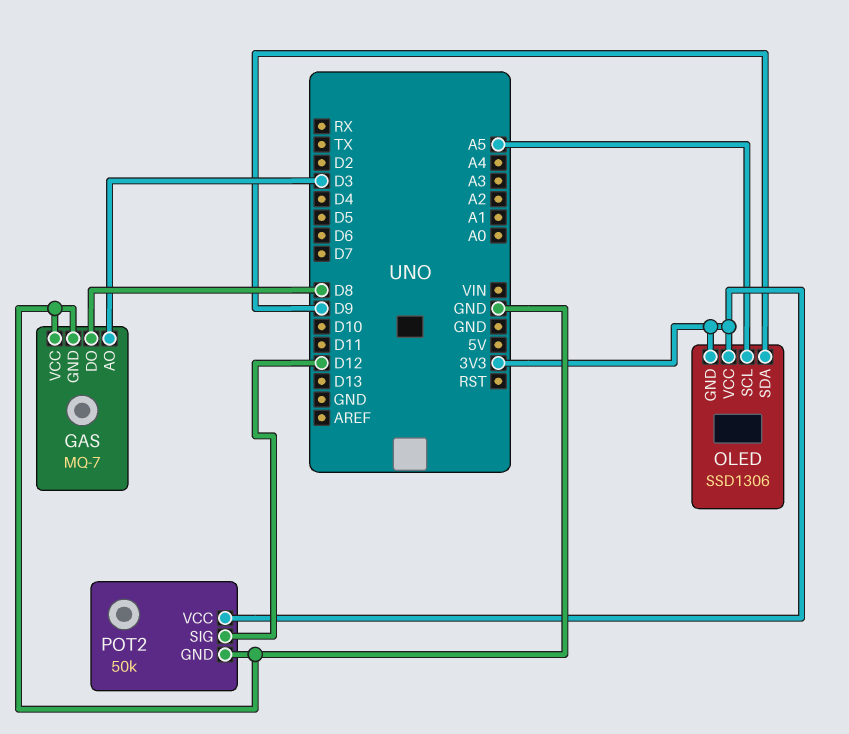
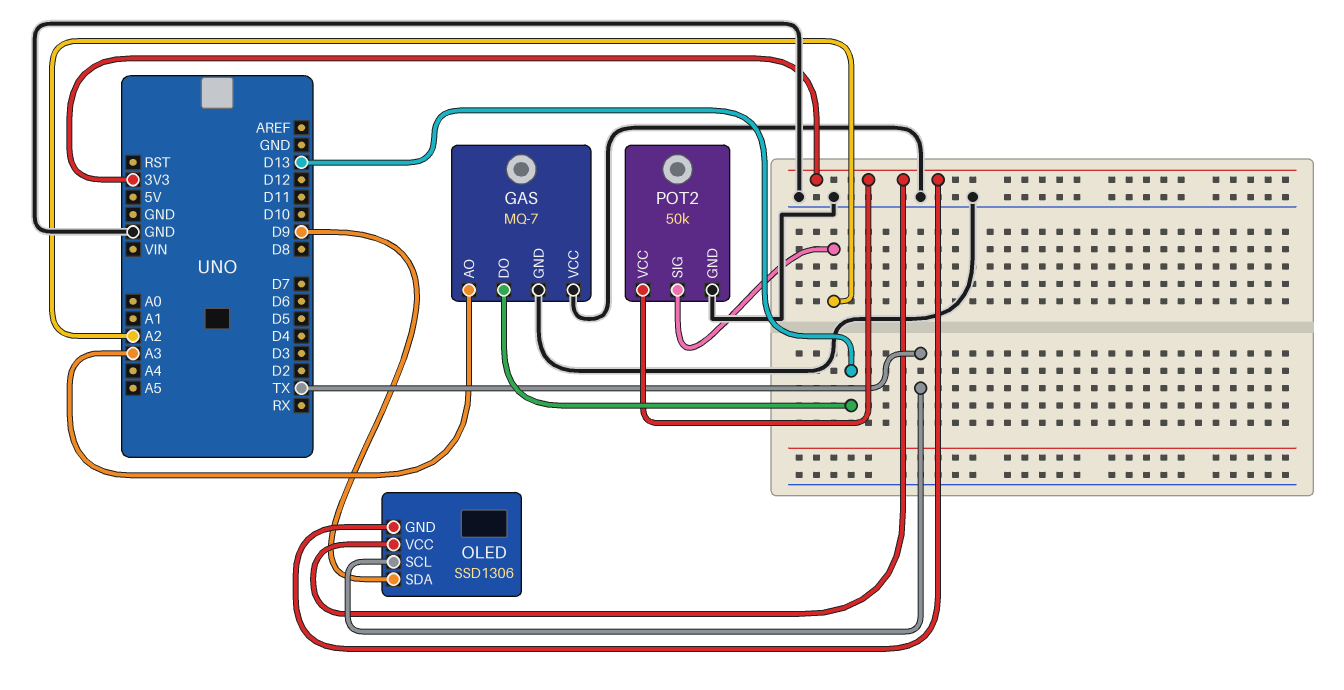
GAS pin AO: D3 -> A3
GAS pin DO: D8 -> D13
OLED pin SCL: A5 -> TX
POT2 pin SIG: D12 -> A2

